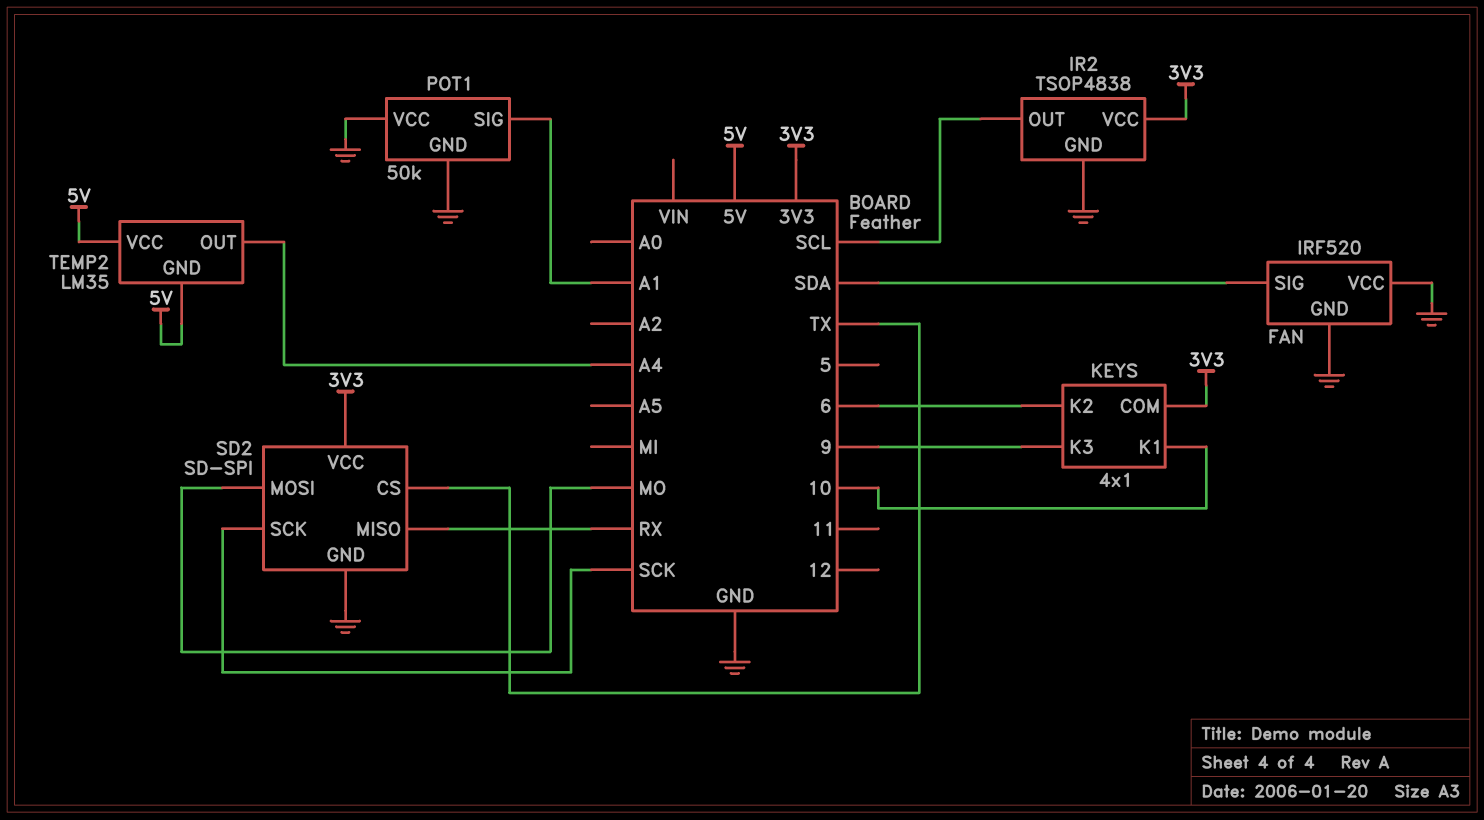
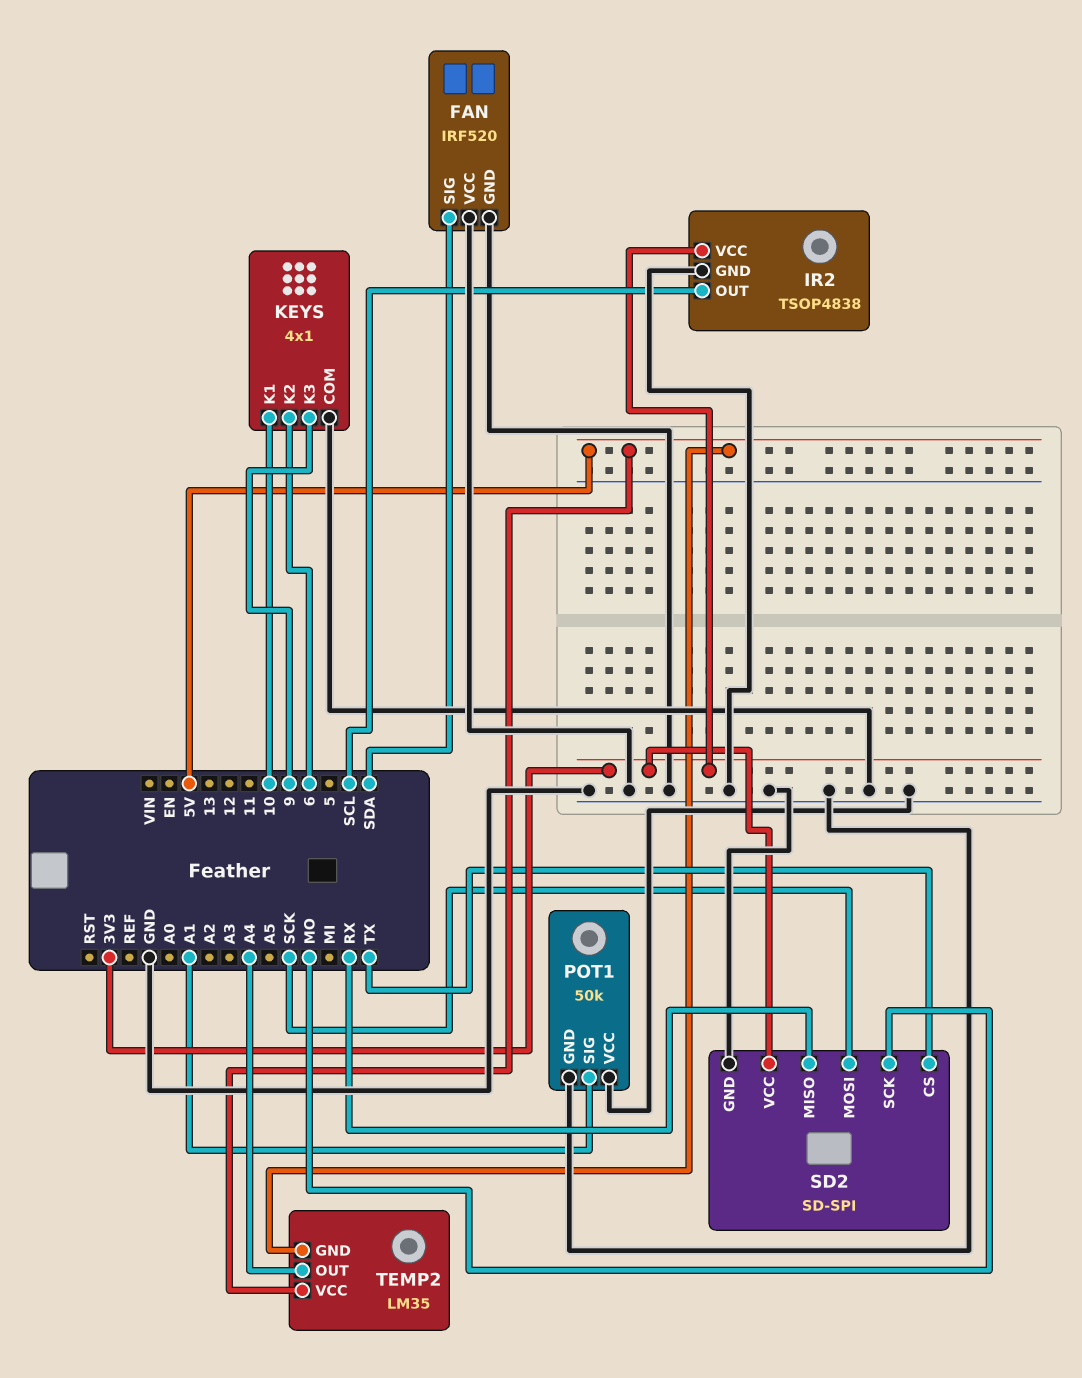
KEYS pin COM: 3V3 -> GND
SD2 pin MOSI: MO -> SCK
SD2 pin SCK: SCK -> MO

